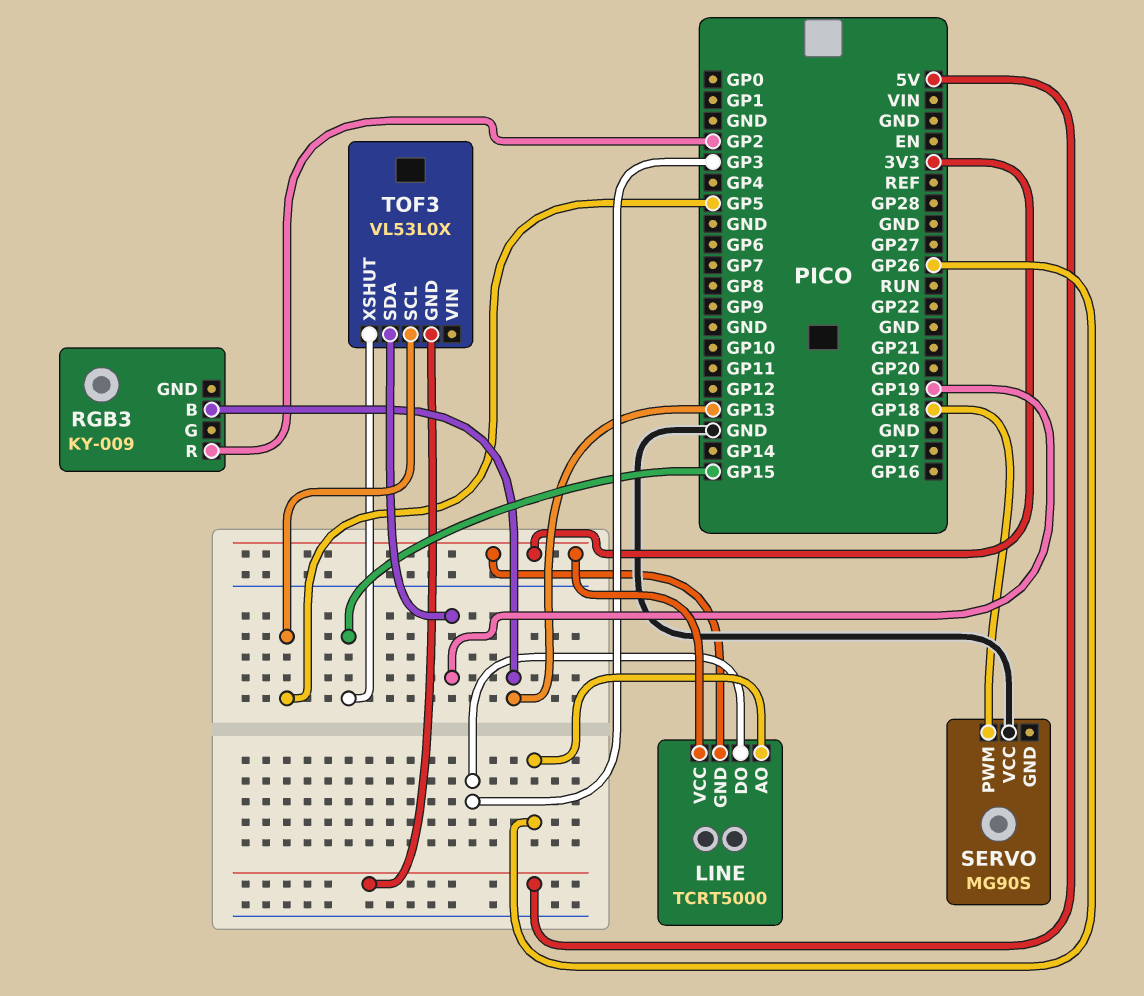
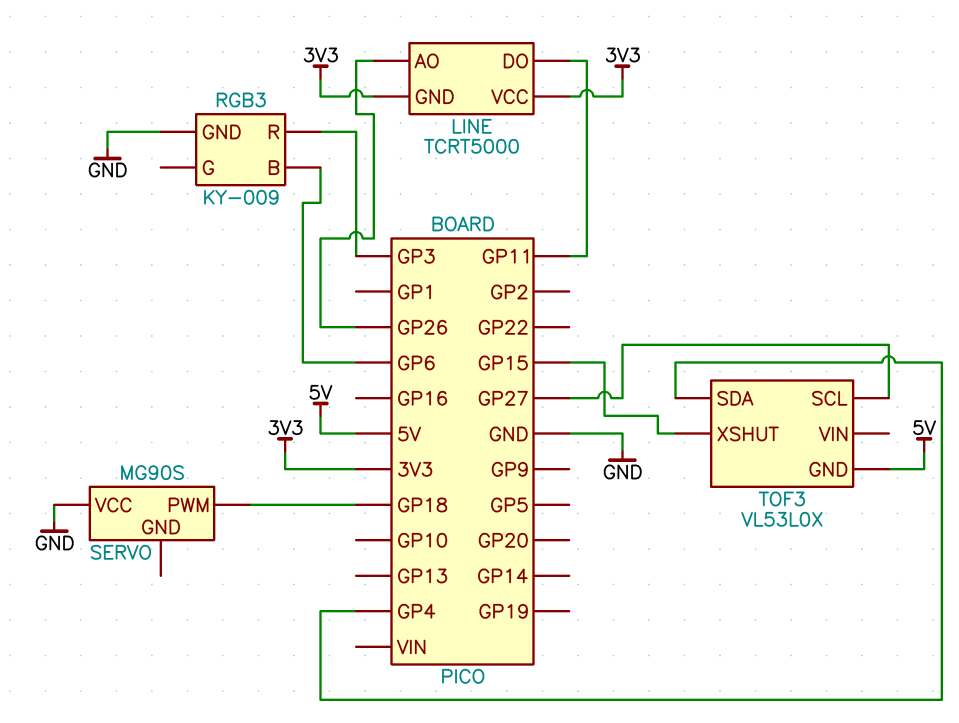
LINE pin DO: GP3 -> GP11
RGB3 pin B: GP13 -> GP6
RGB3 pin GND: none -> GND
RGB3 pin R: GP2 -> GP3
TOF3 pin SCL: GP5 -> GP27
TOF3 pin SDA: GP19 -> GP4

